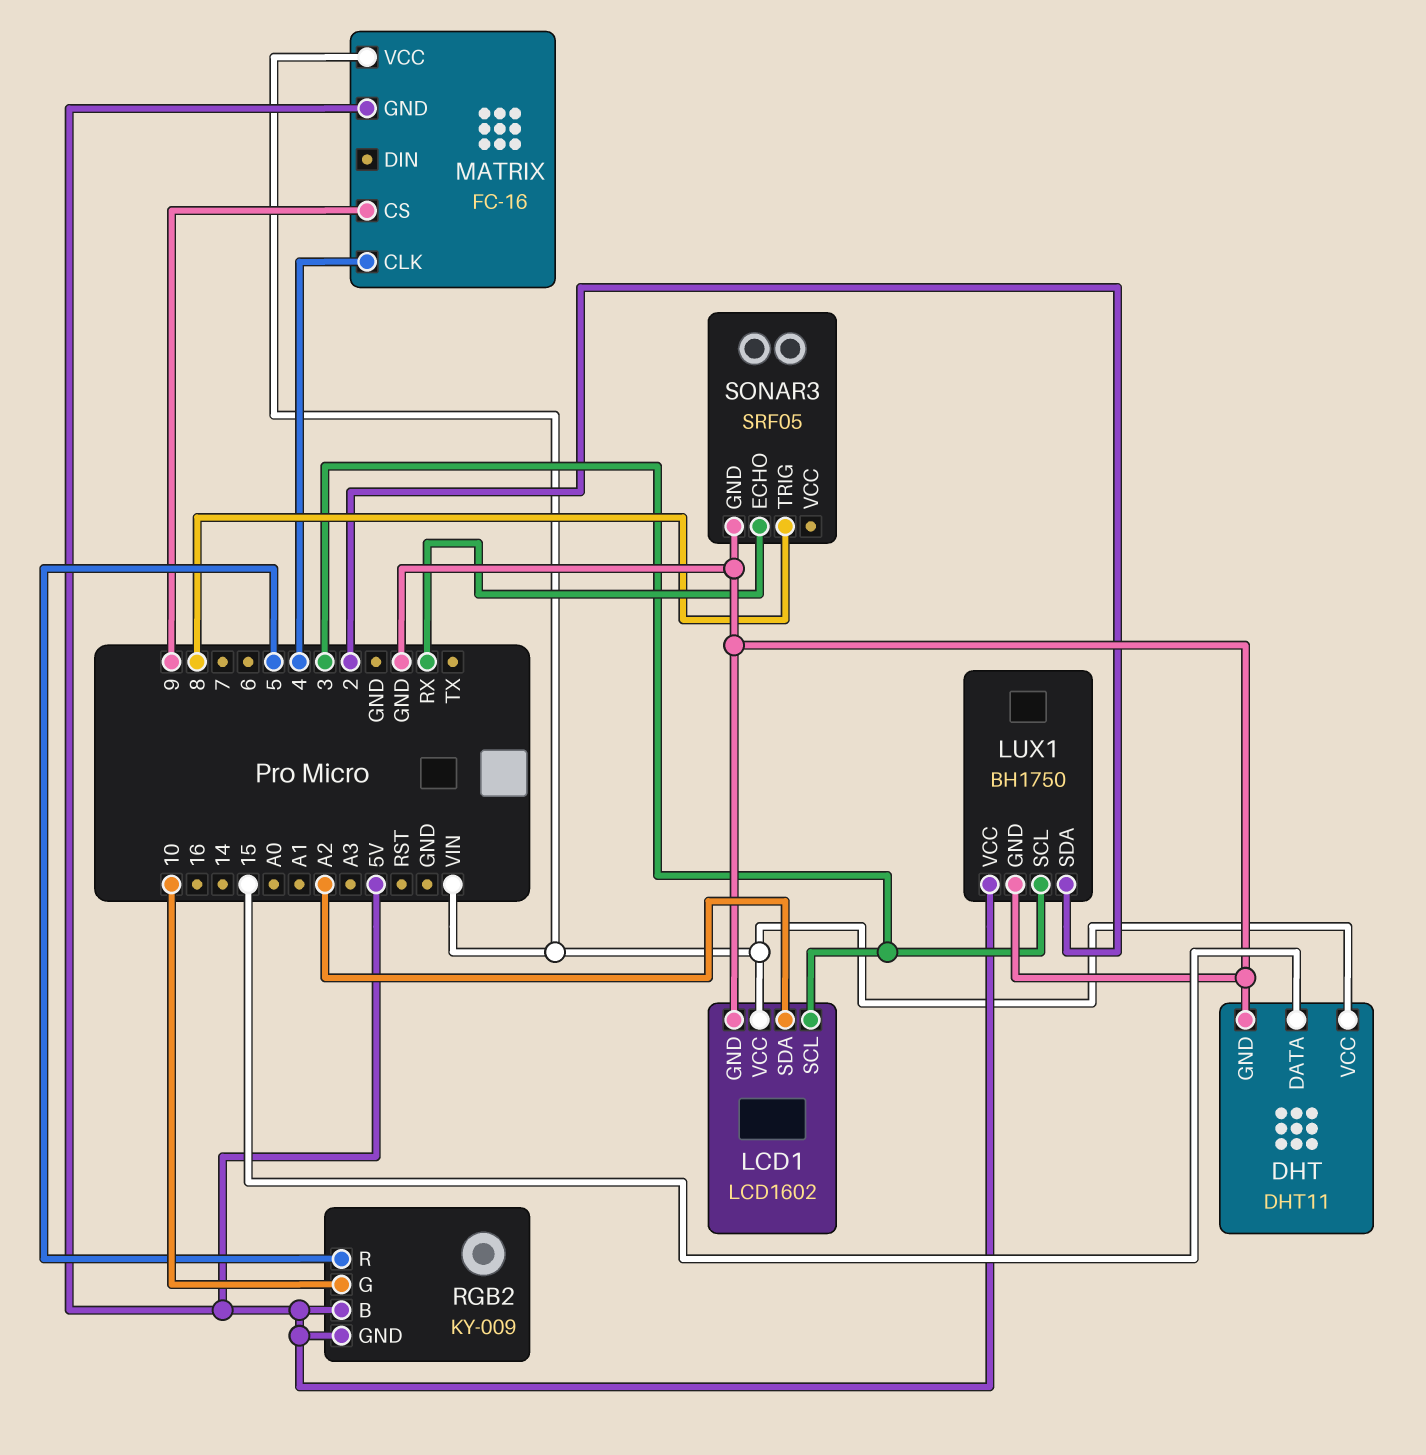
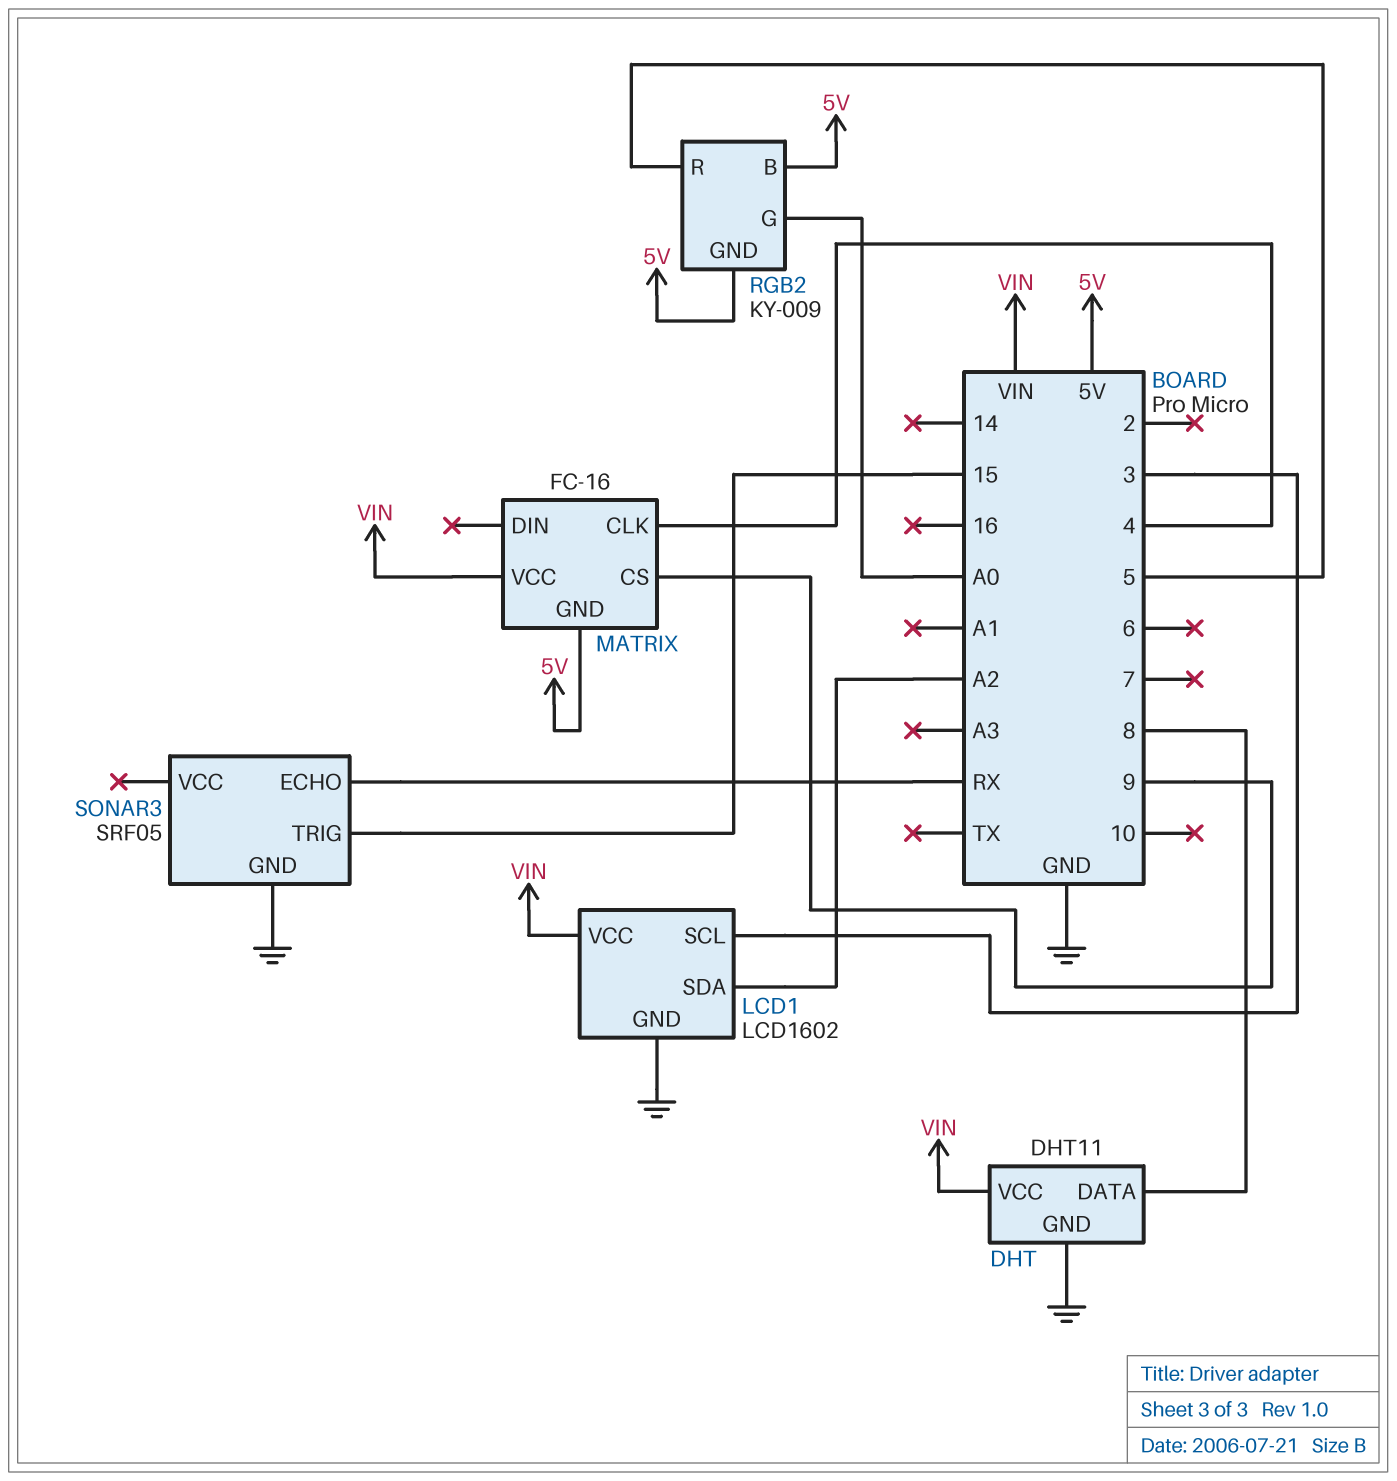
DHT pin DATA: 15 -> 8
LUX1: BH1750 -> none
LUX1 pin GND: GND -> none
LUX1 pin SCL: 3 -> none
LUX1 pin SDA: 2 -> none
LUX1 pin VCC: 5V -> none
RGB2 pin G: 10 -> A0
SONAR3 pin TRIG: 8 -> 15

